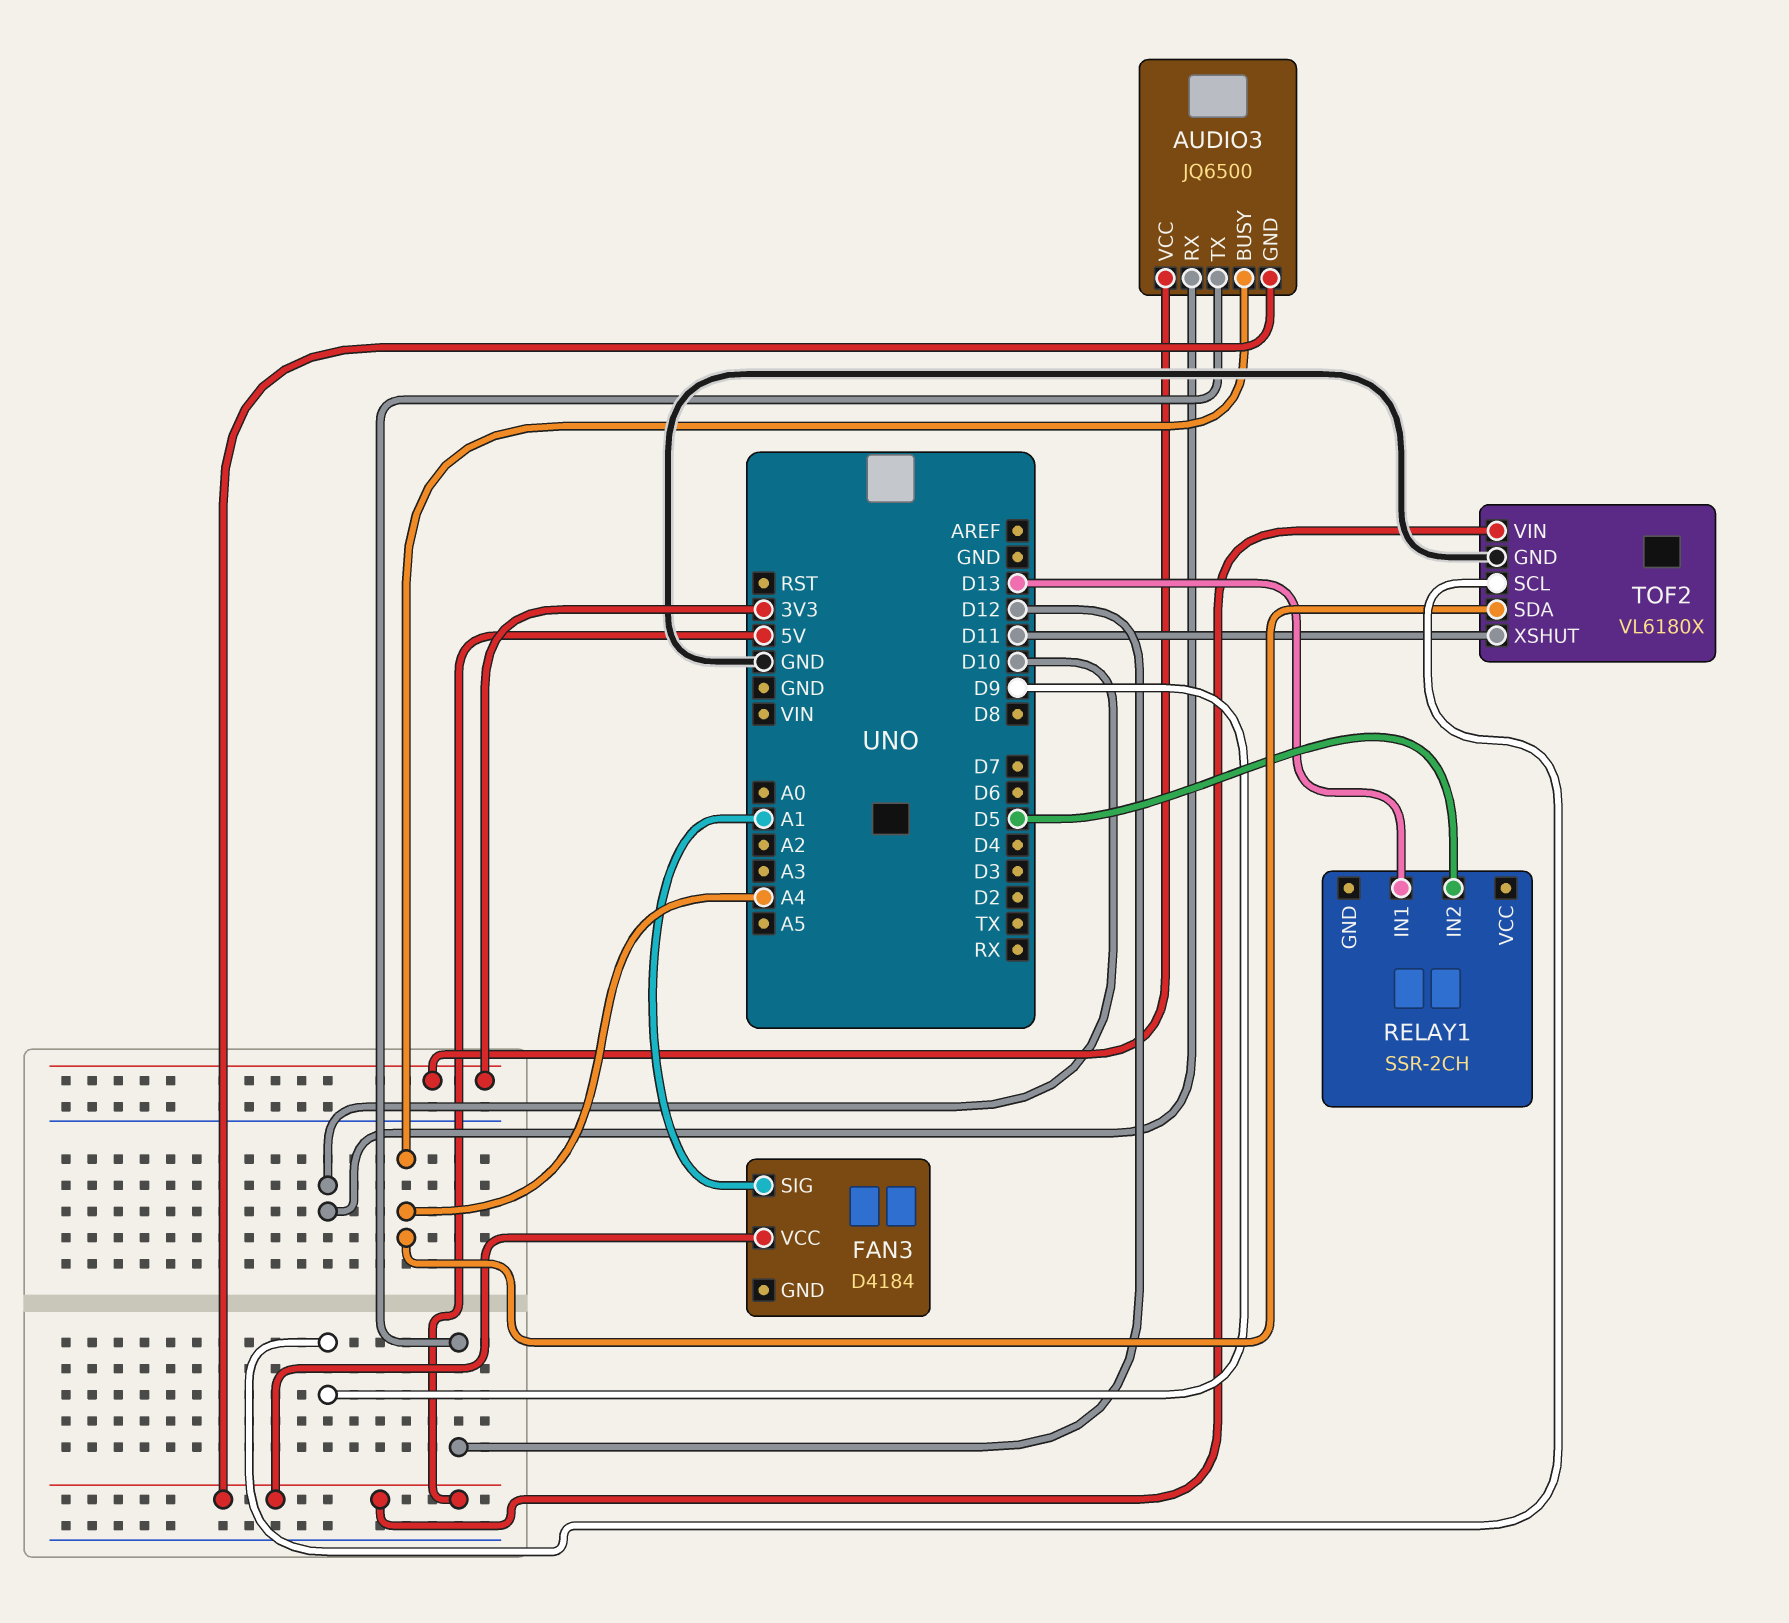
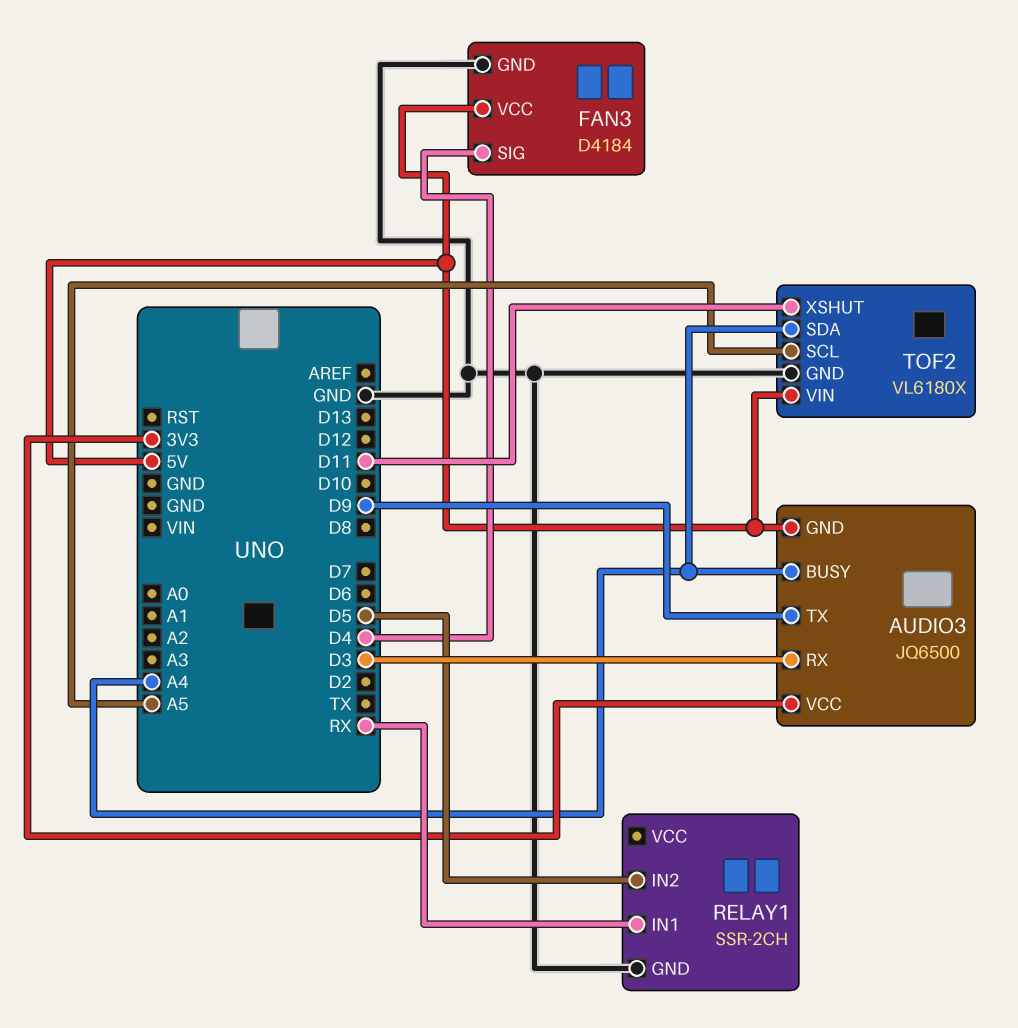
AUDIO3 pin RX: D10 -> D3
AUDIO3 pin TX: D12 -> D9
FAN3 pin GND: none -> GND
FAN3 pin SIG: A1 -> D4
RELAY1 pin GND: none -> GND
RELAY1 pin IN1: D13 -> RX
TOF2 pin SCL: D9 -> A5

